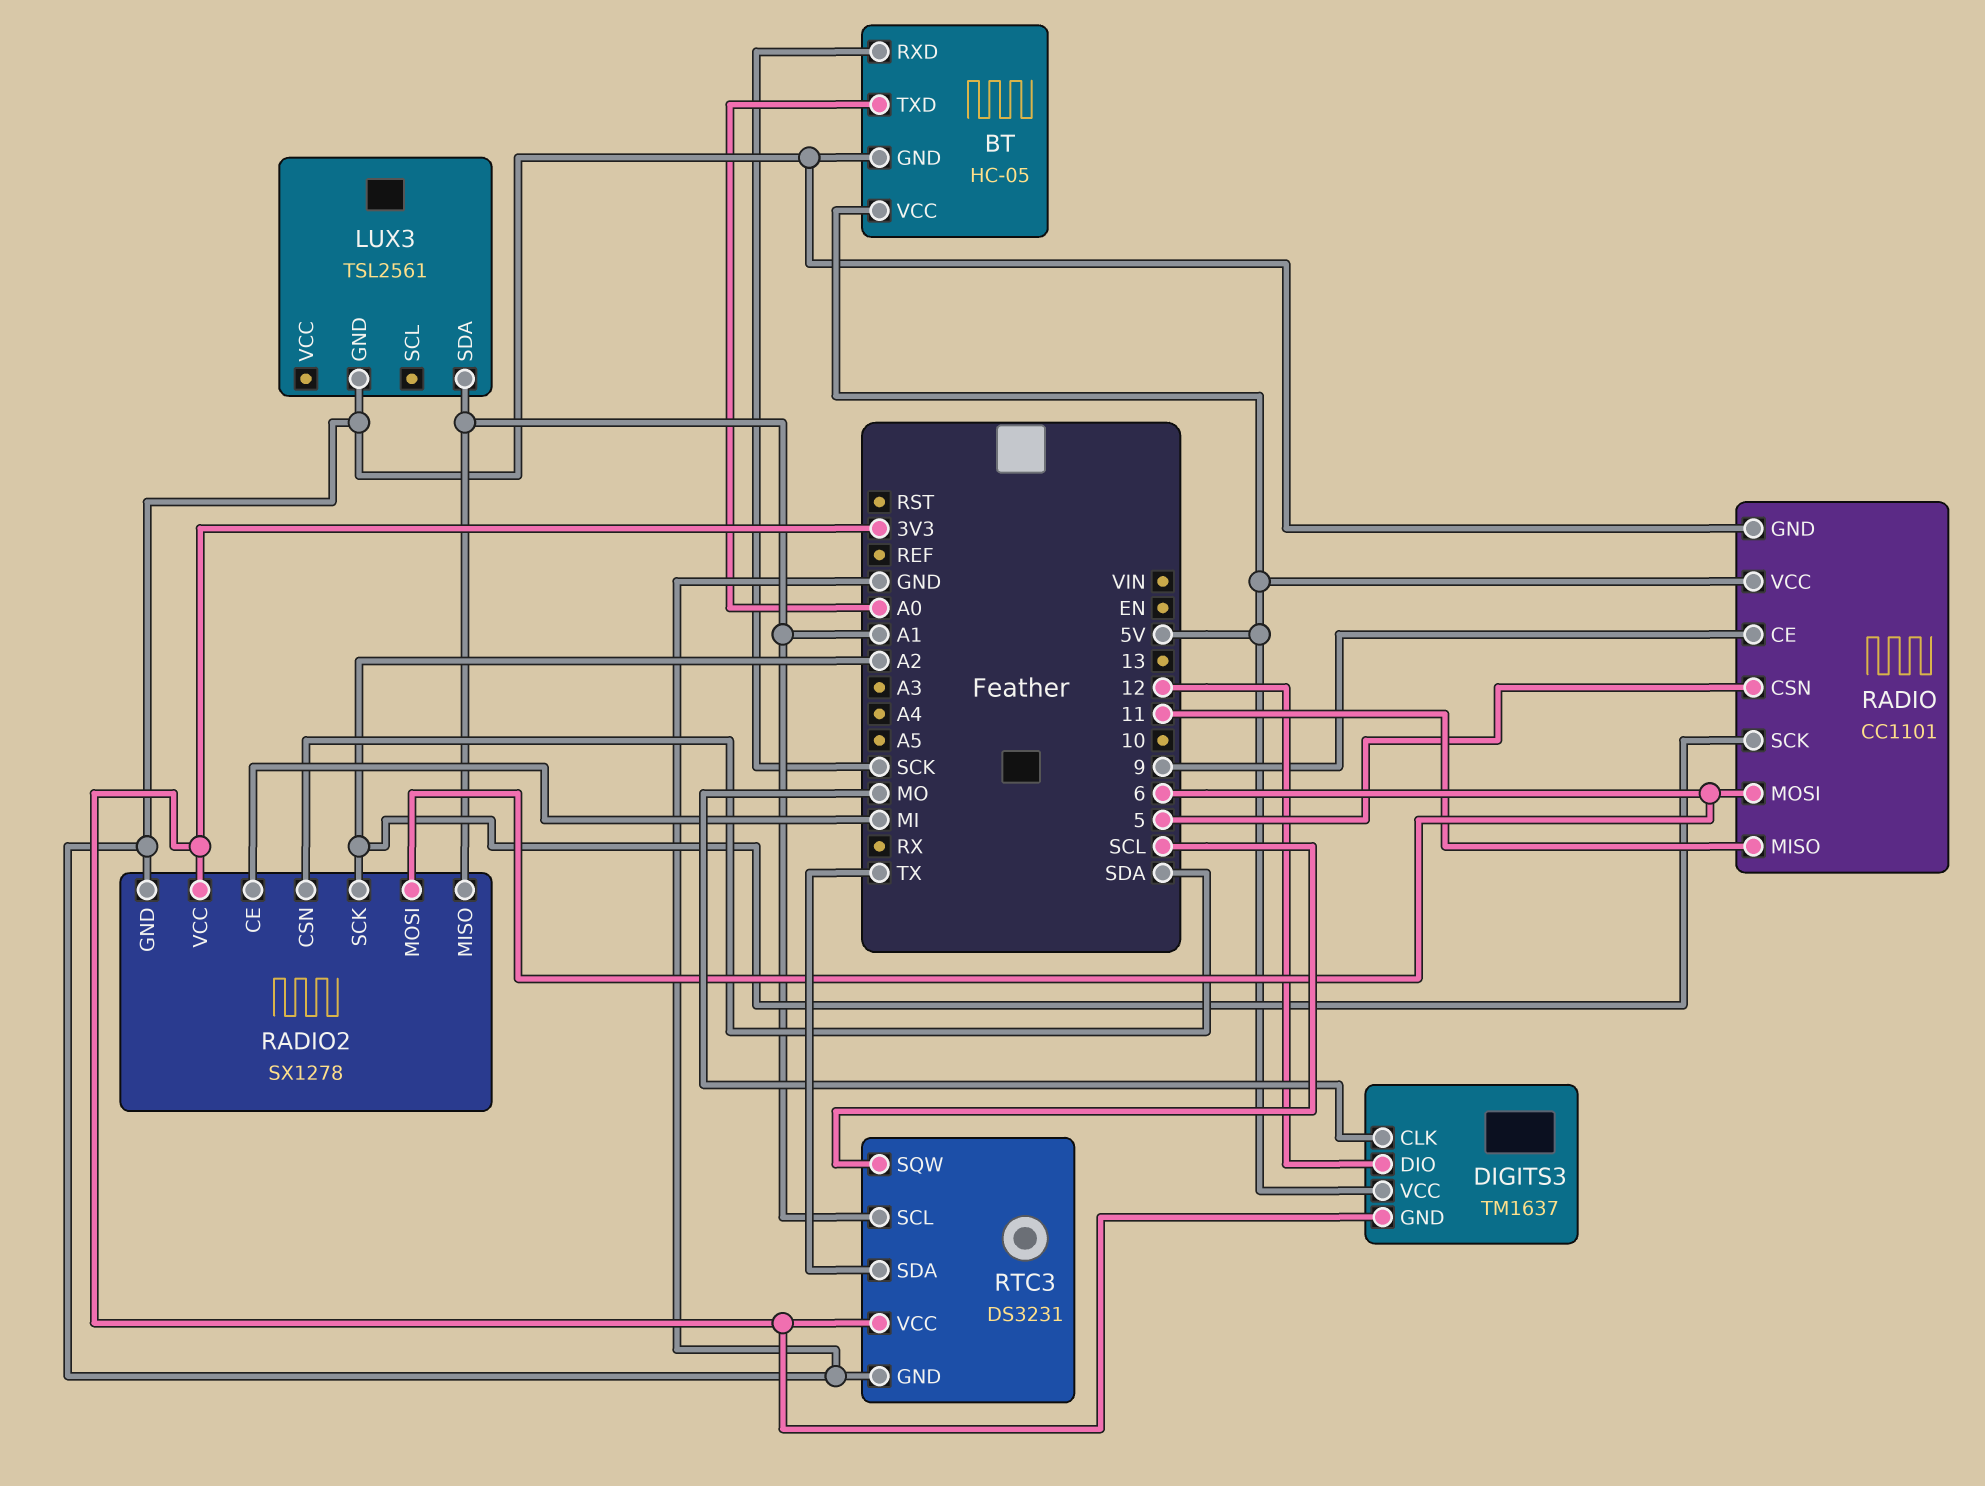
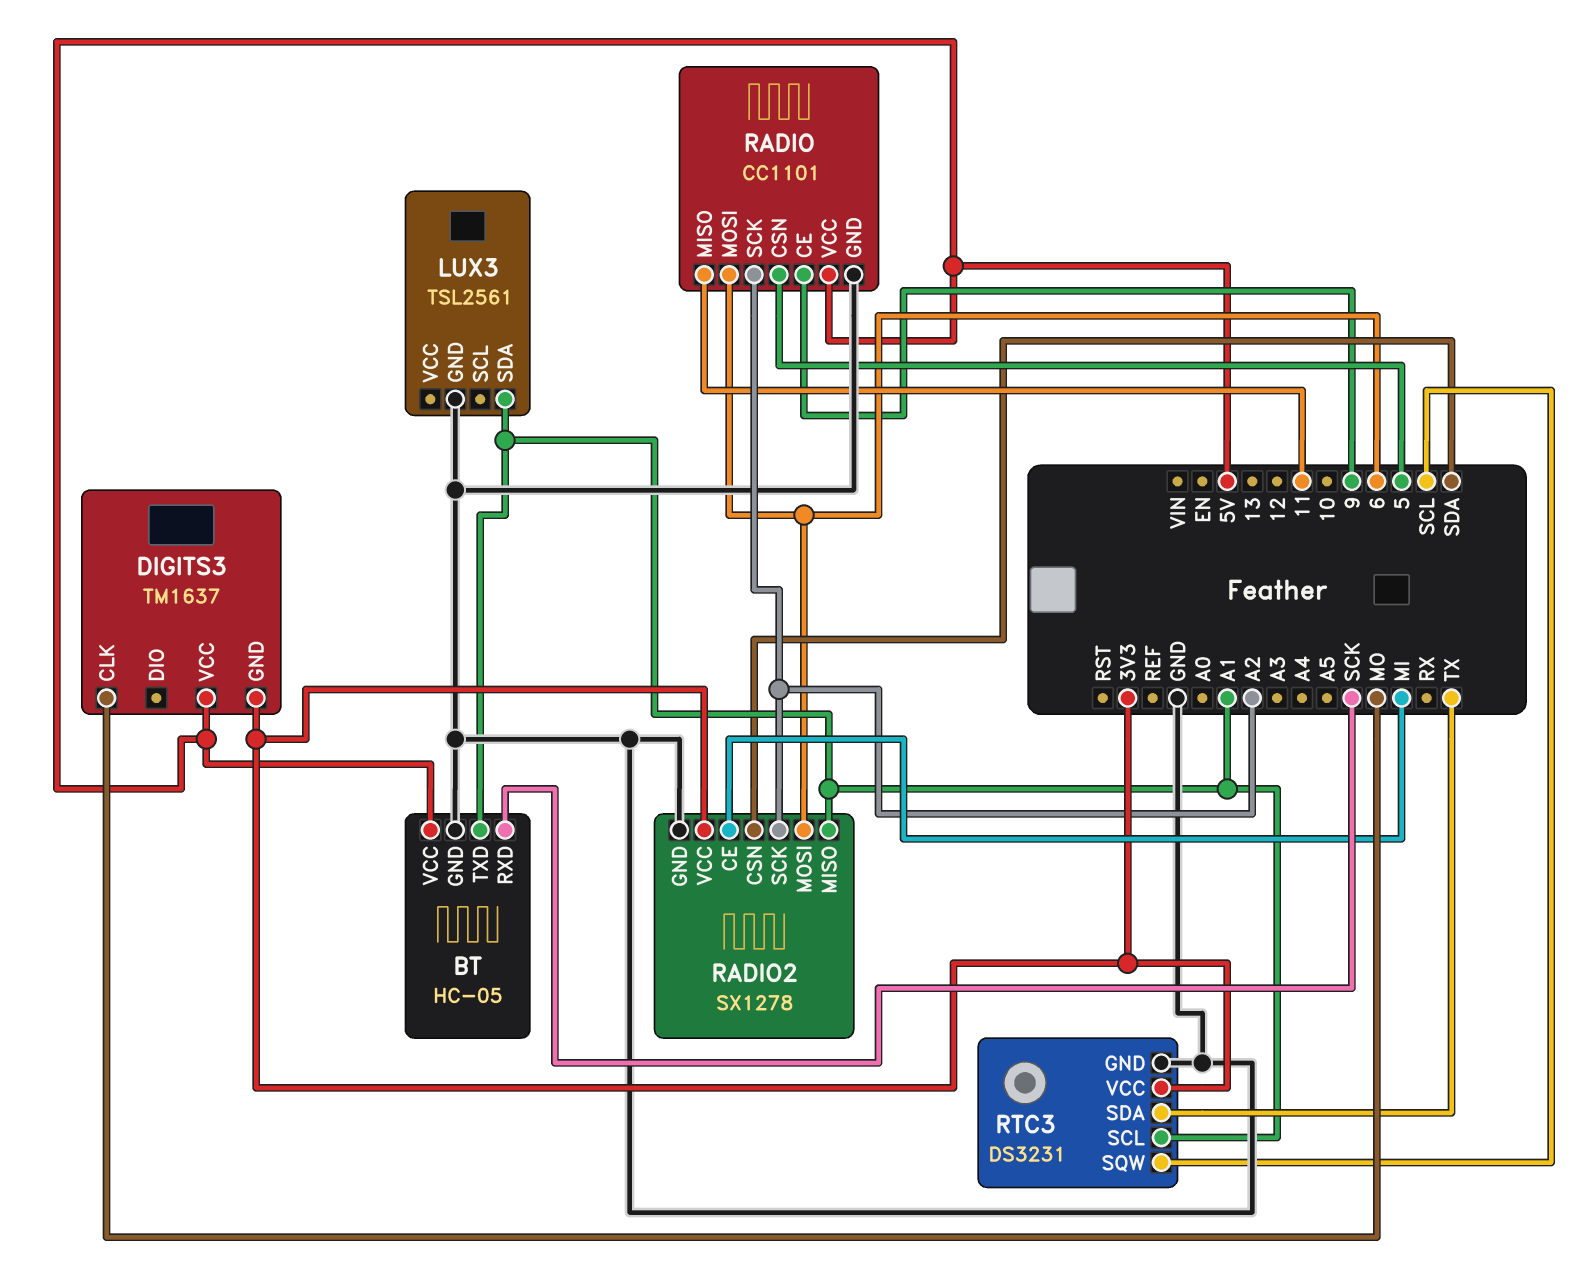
BT pin TXD: A0 -> A1
DIGITS3 pin DIO: 12 -> none

